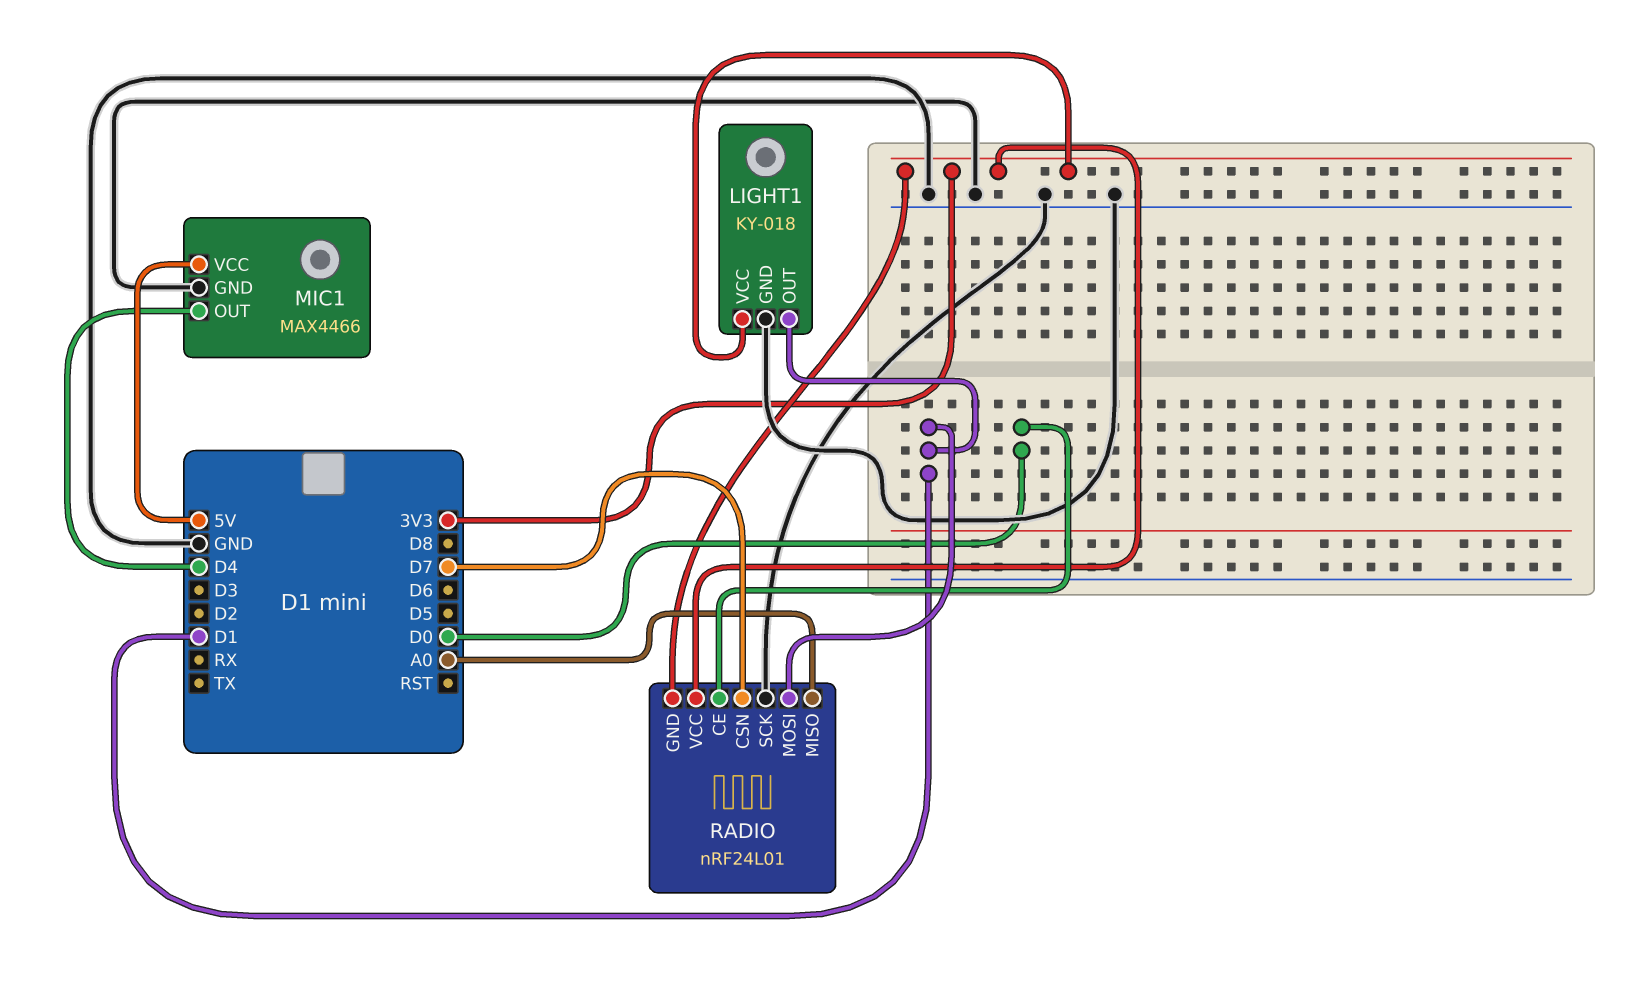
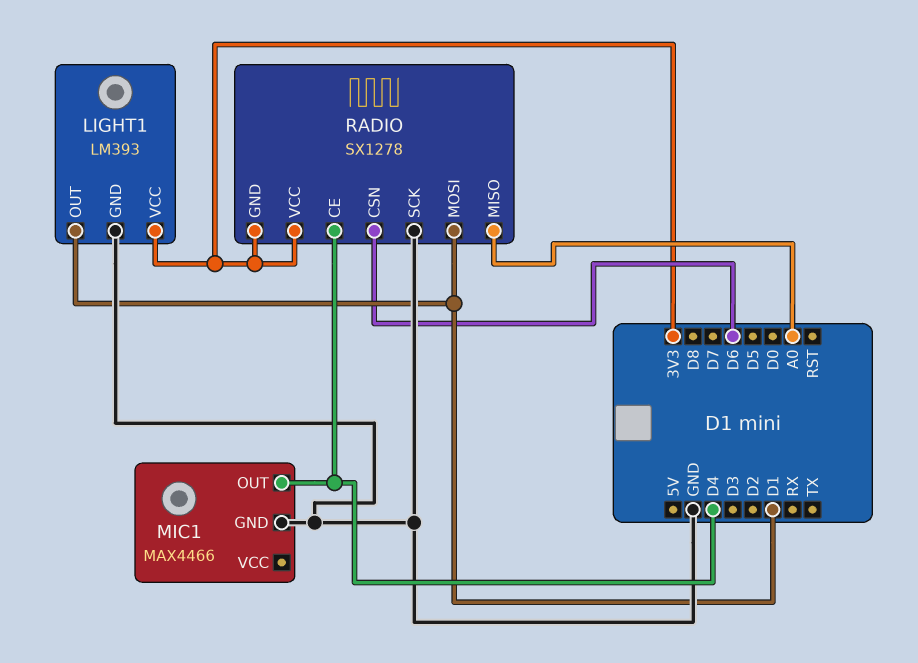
LIGHT1: KY-018 -> LM393
MIC1 pin VCC: 5V -> none
RADIO: nRF24L01 -> SX1278
RADIO pin CE: D0 -> D4
RADIO pin CSN: D7 -> D6

